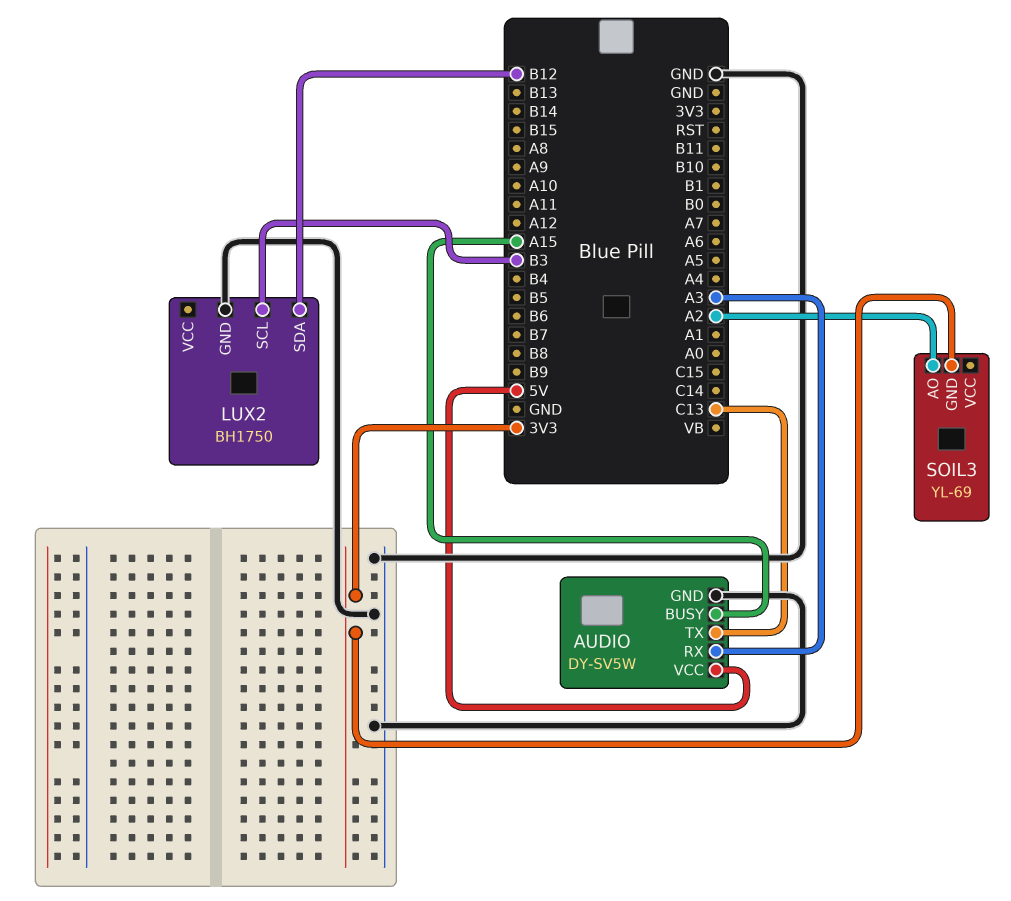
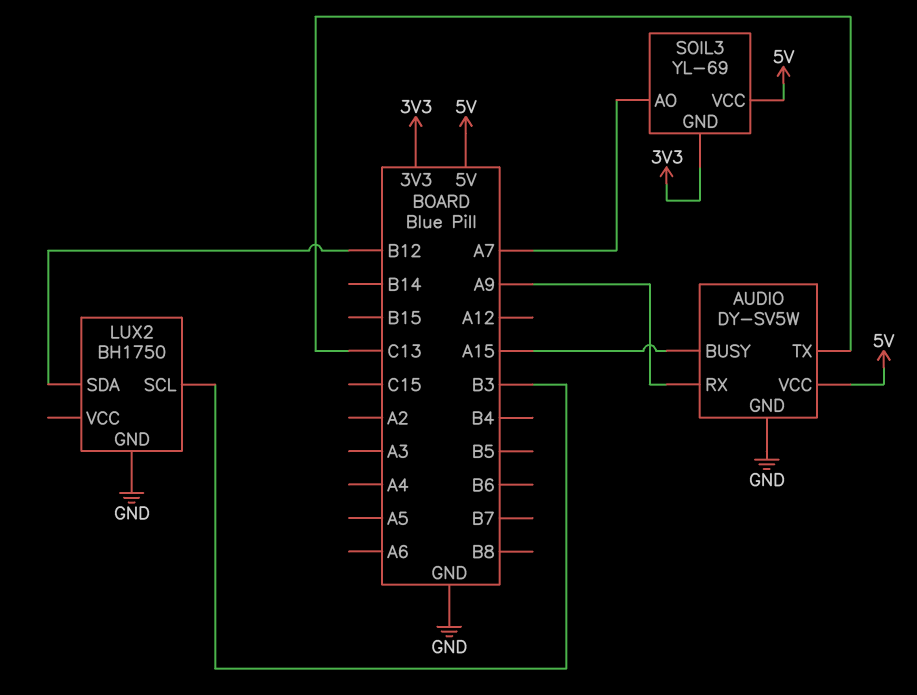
AUDIO pin RX: A3 -> A9
SOIL3 pin AO: A2 -> A7
SOIL3 pin VCC: none -> 5V

